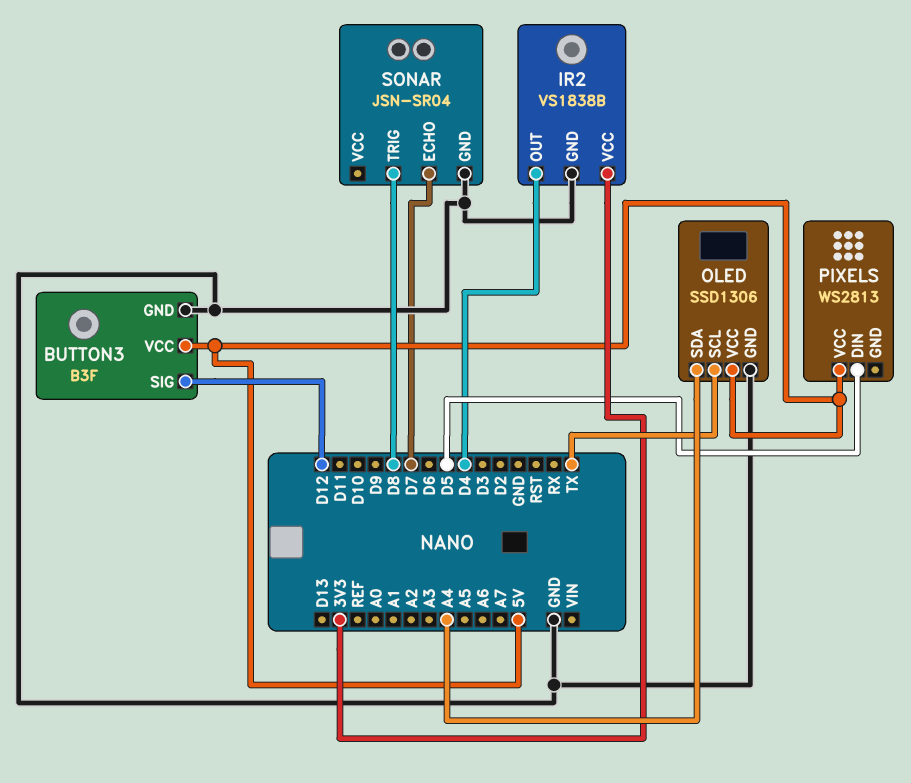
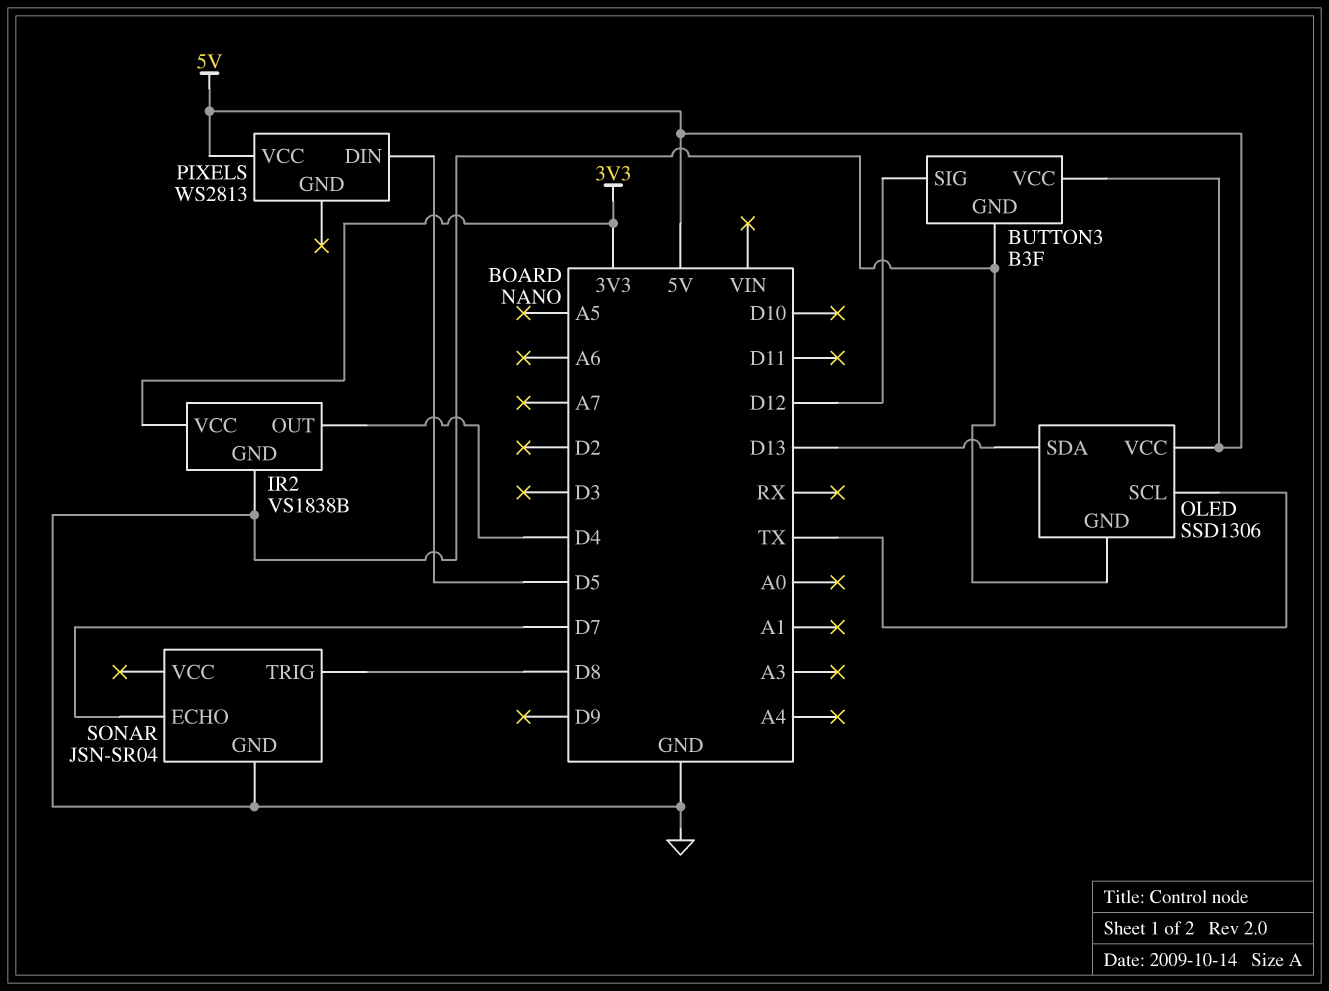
OLED pin SDA: A4 -> D13

